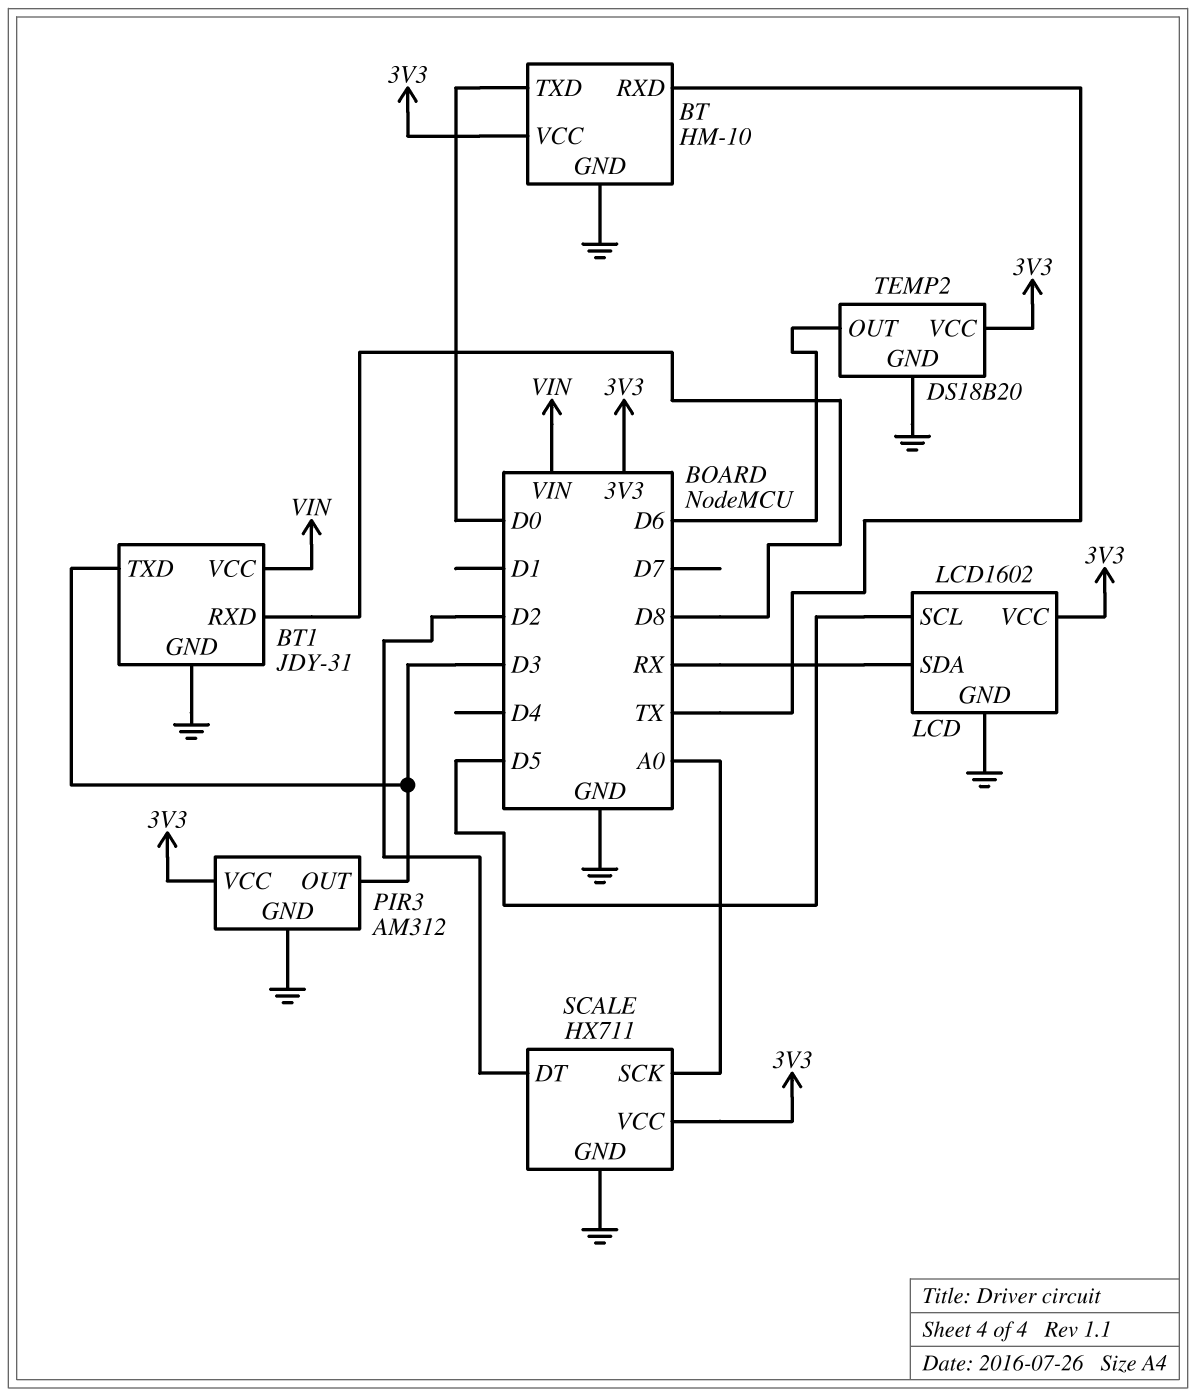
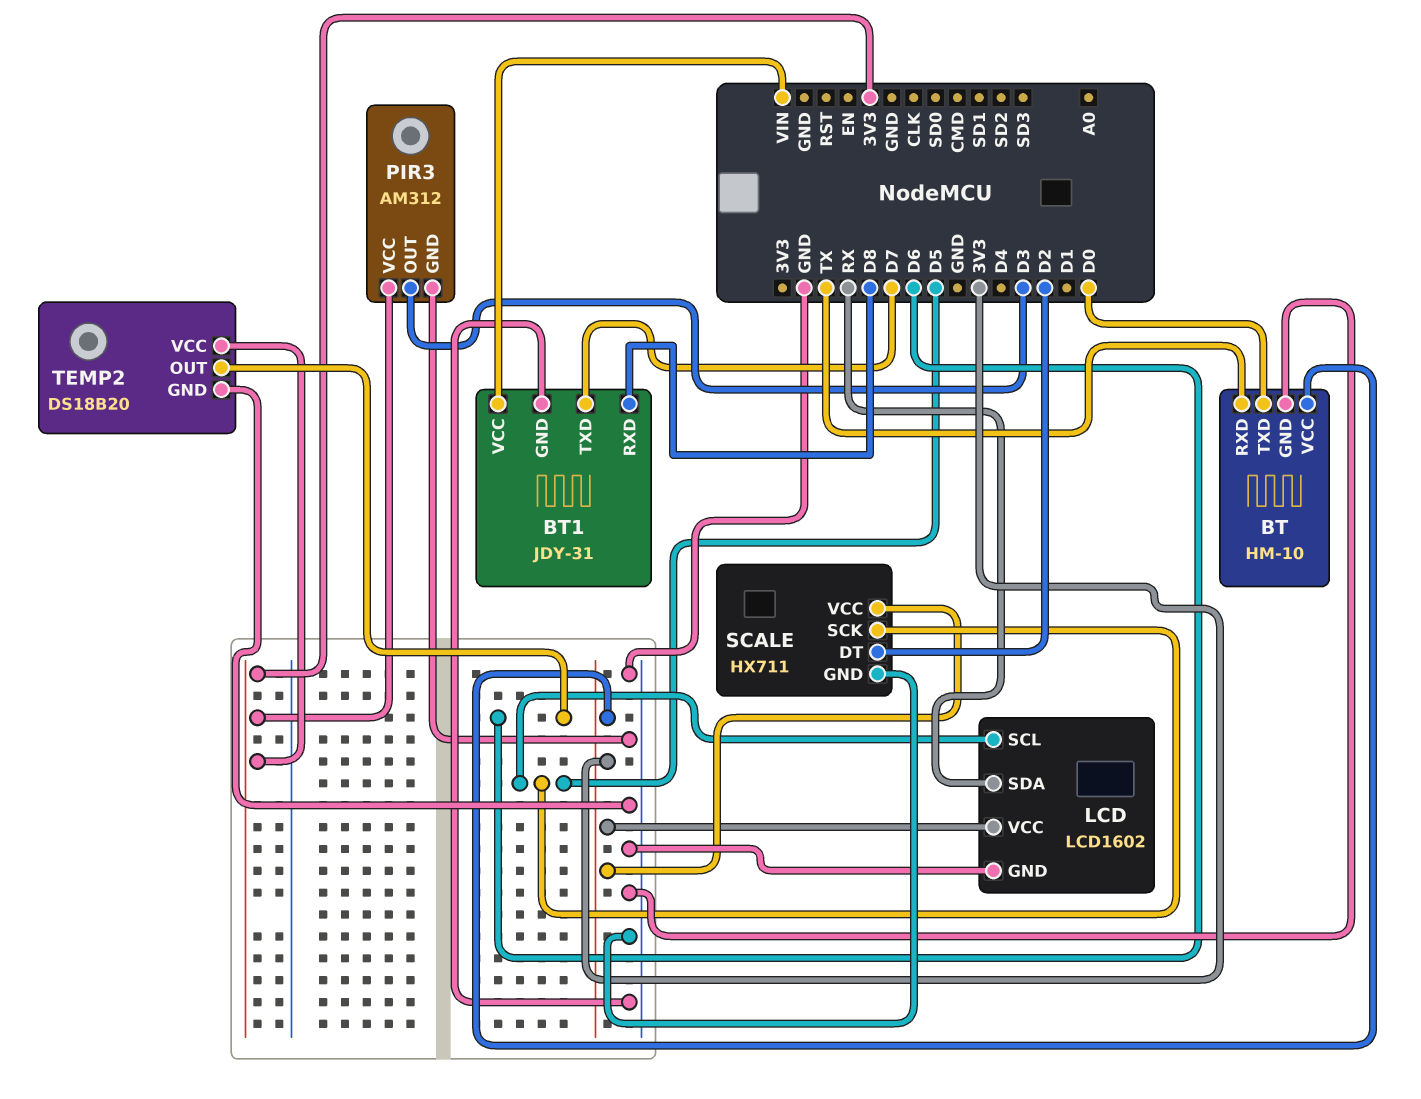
BT1 pin TXD: D3 -> D7
SCALE pin SCK: A0 -> D5

